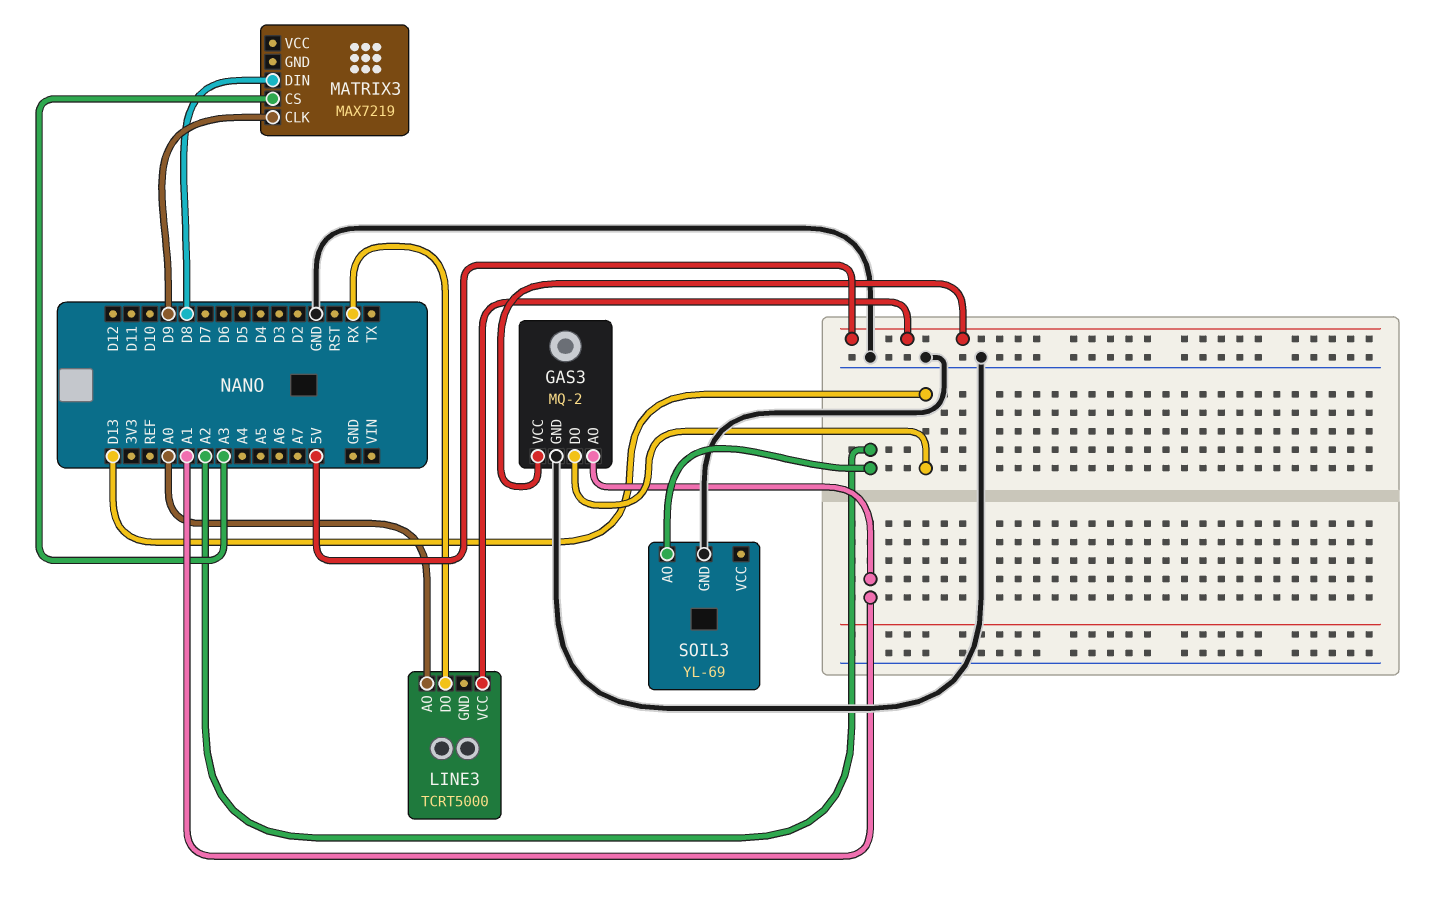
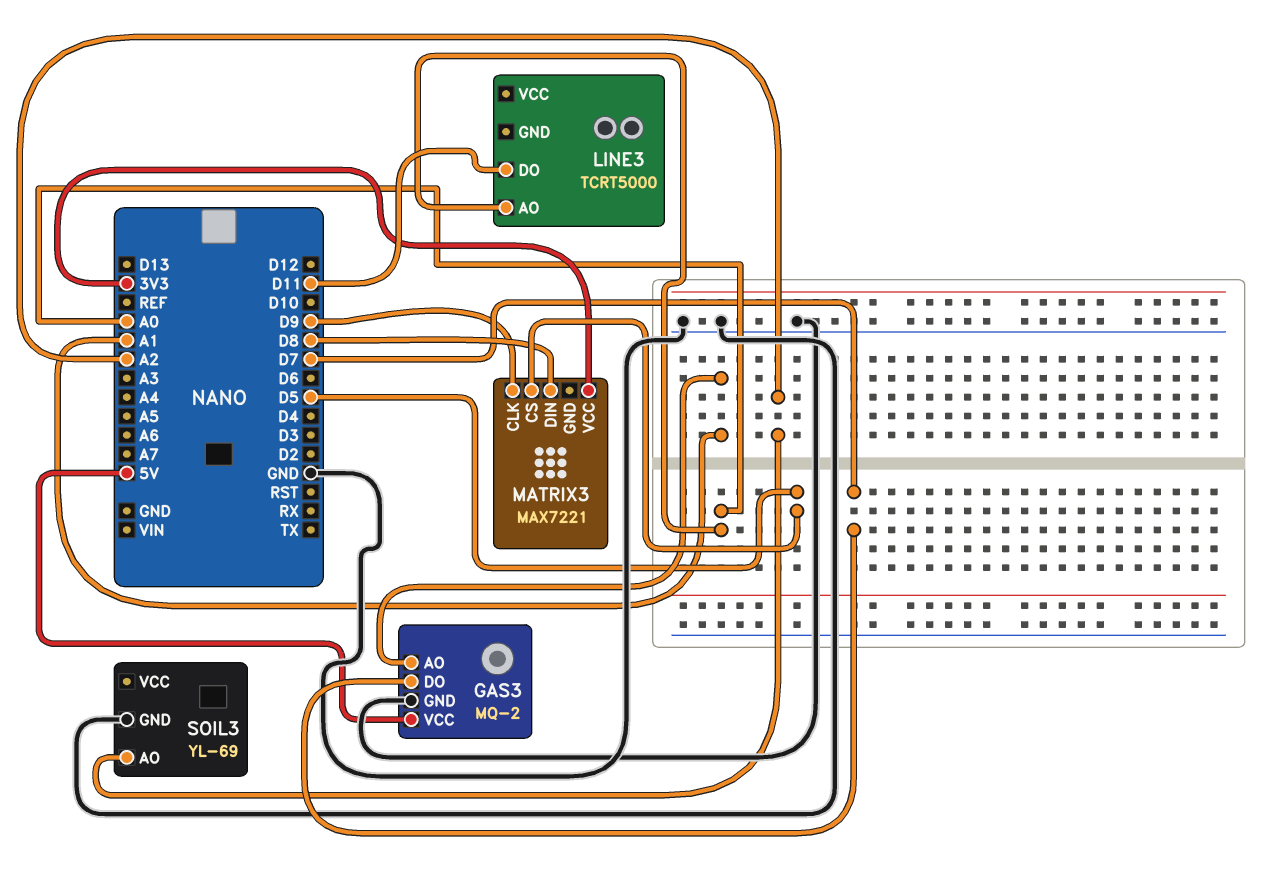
GAS3 pin DO: D13 -> D7
LINE3 pin DO: RX -> D11
LINE3 pin VCC: 5V -> none
MATRIX3: MAX7219 -> MAX7221
MATRIX3 pin CS: A3 -> D5
MATRIX3 pin VCC: none -> 3V3

